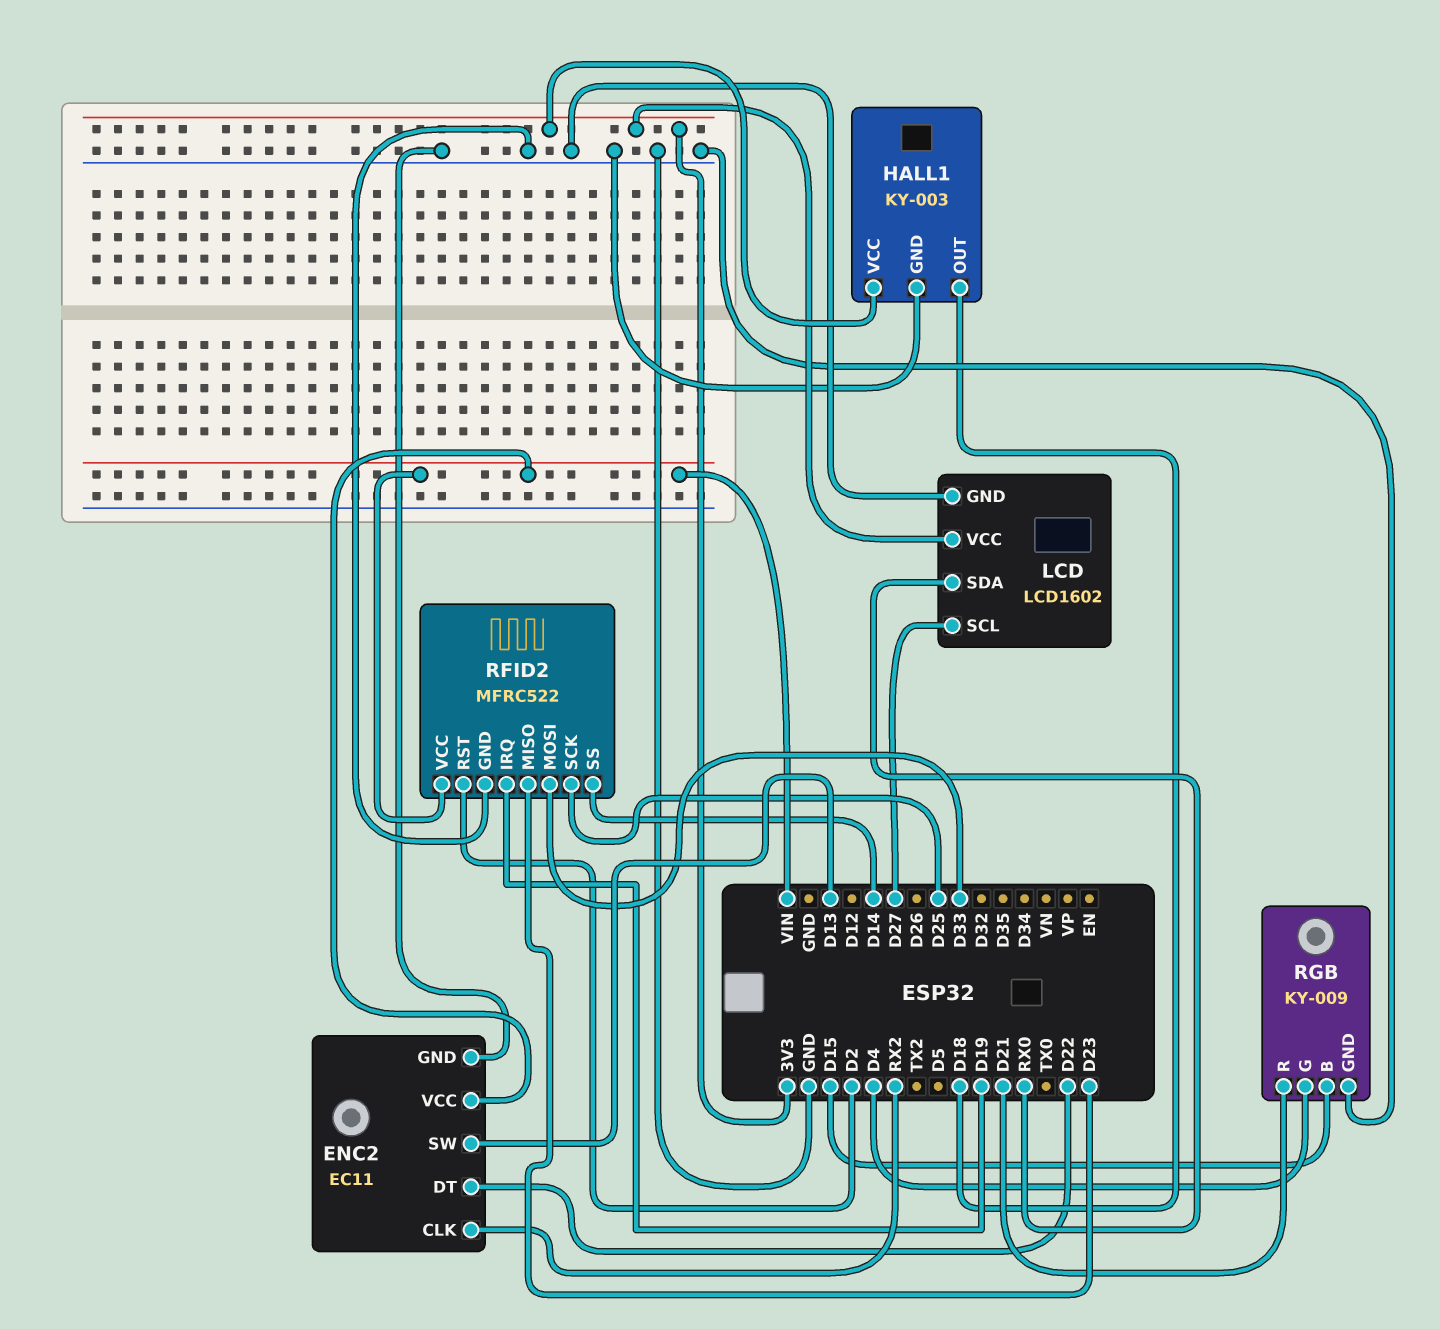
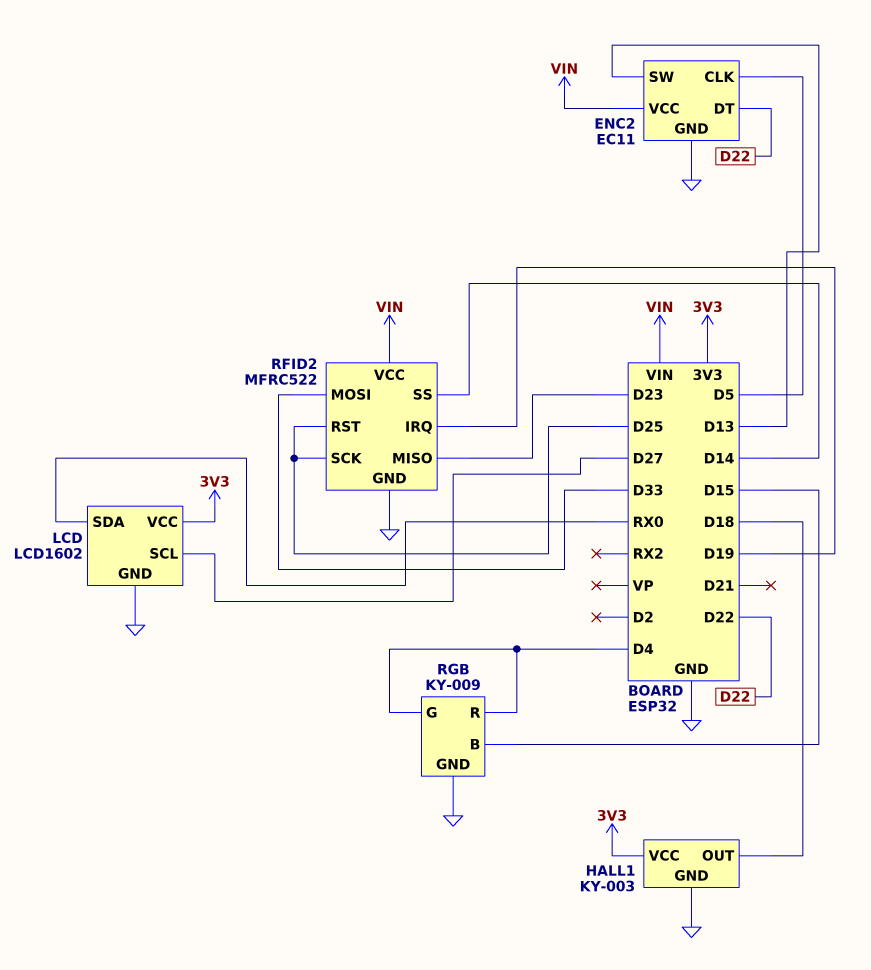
ENC2 pin CLK: RX2 -> D5
RFID2 pin RST: D2 -> D25
RGB pin R: D21 -> D4

